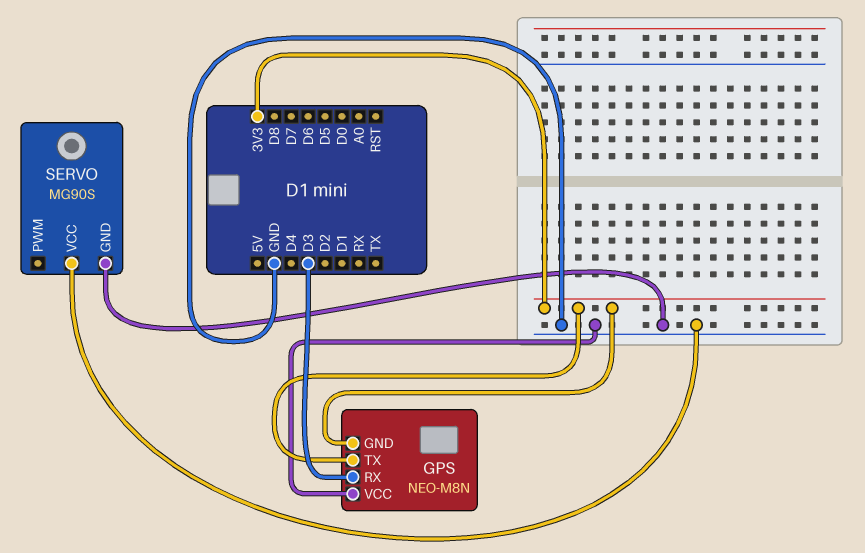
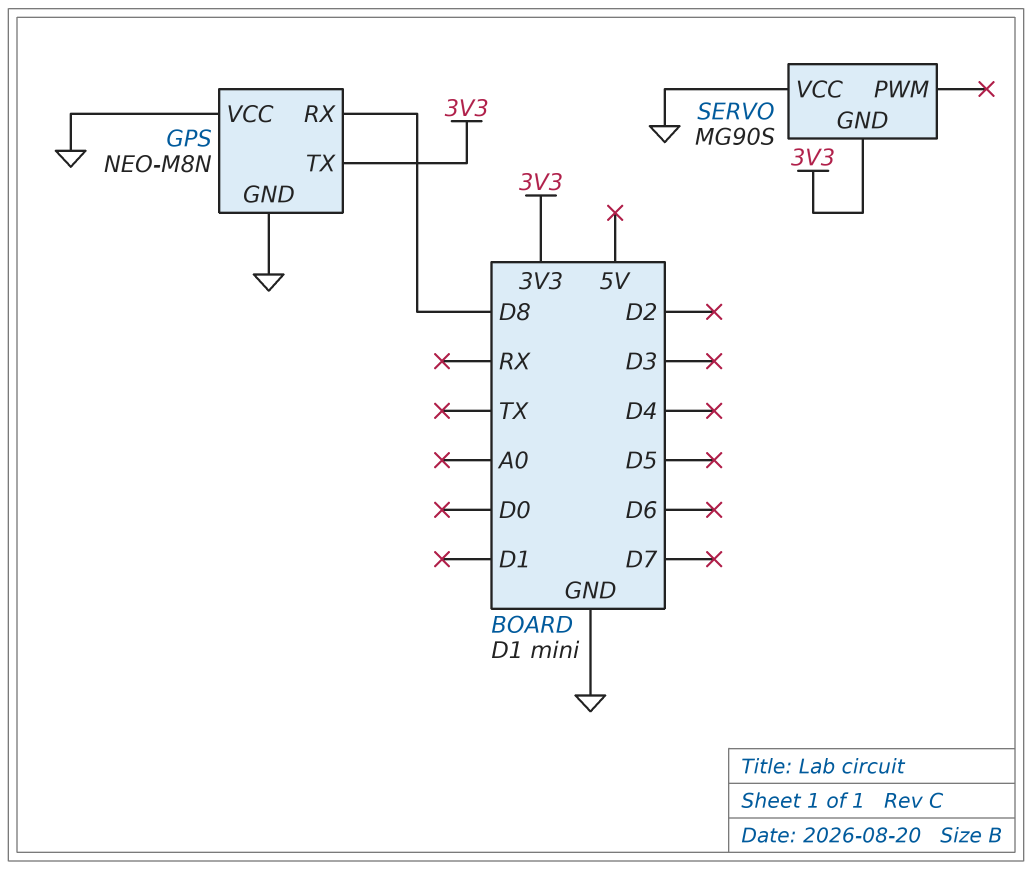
GPS pin GND: 3V3 -> GND
GPS pin RX: D3 -> D8
SERVO pin GND: GND -> 3V3

